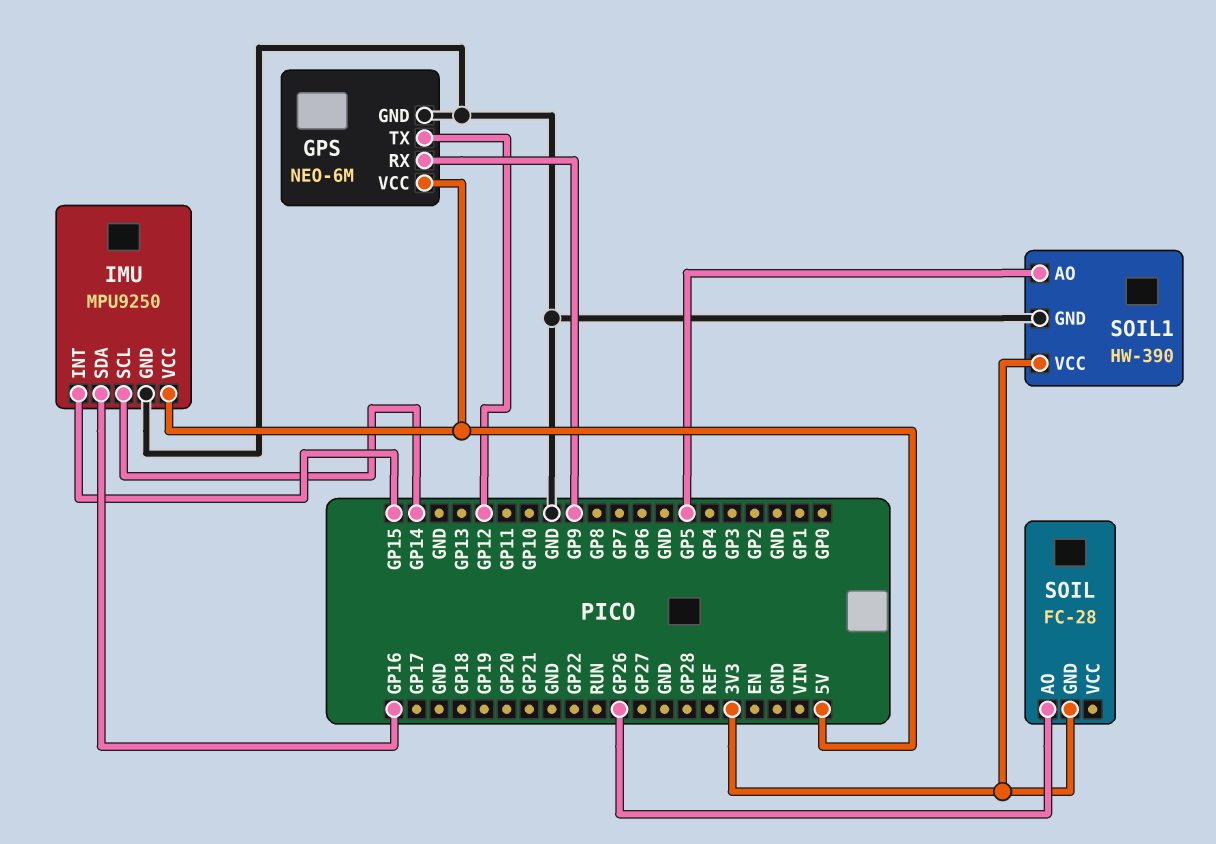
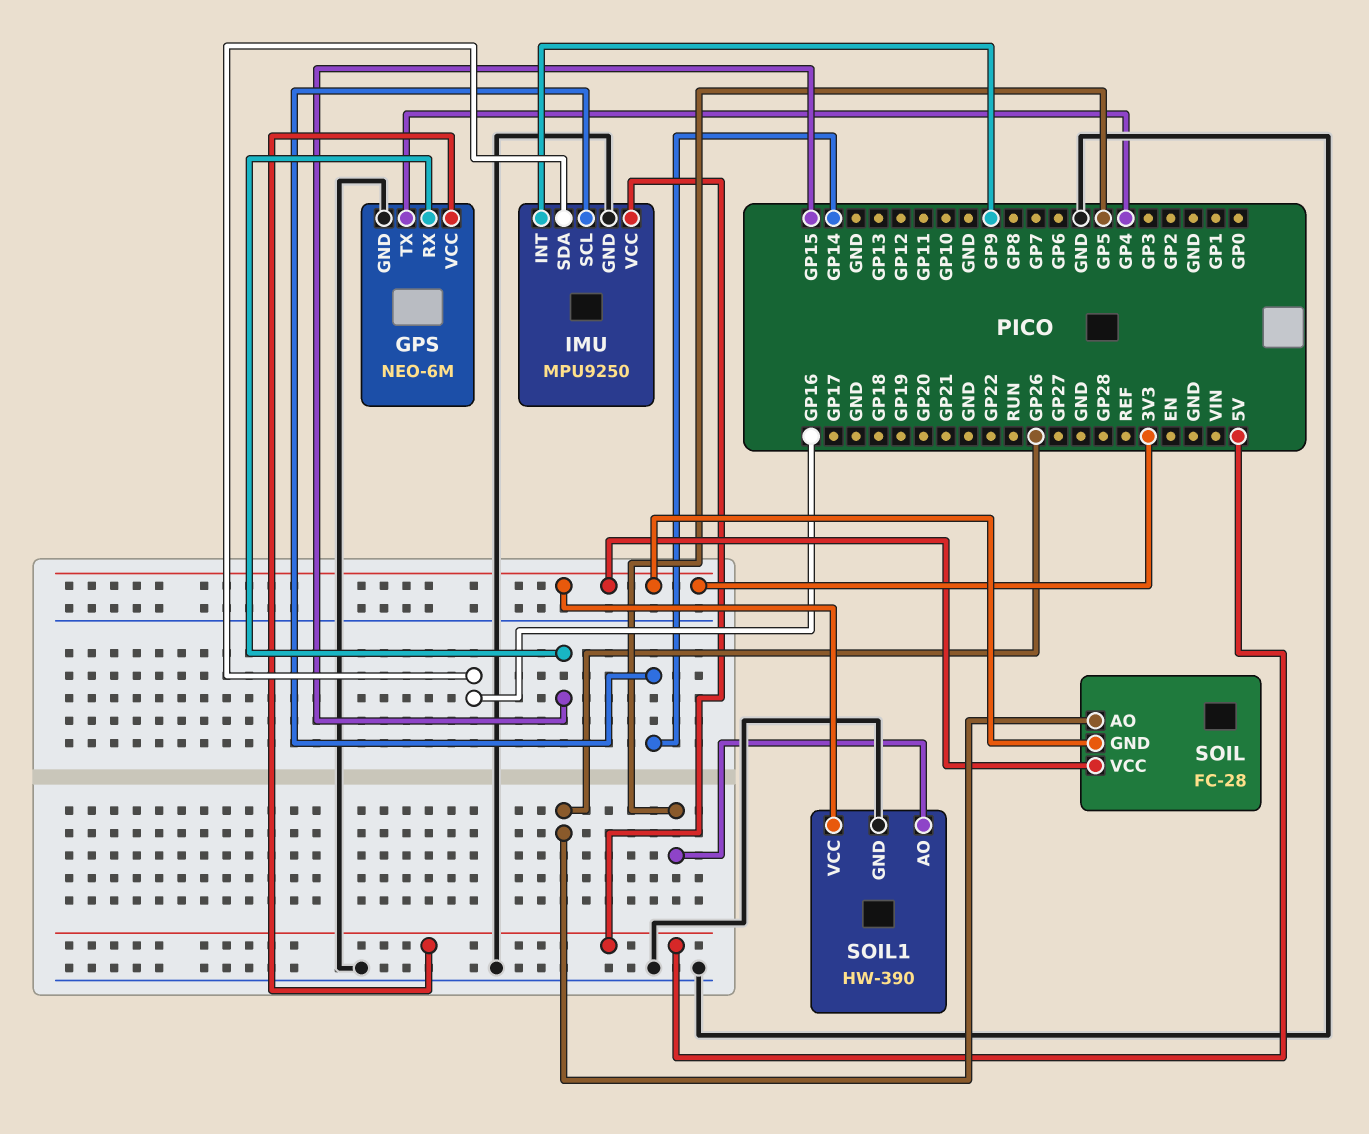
GPS pin RX: GP9 -> GP15
GPS pin TX: GP12 -> GP4
IMU pin INT: GP15 -> GP9
SOIL pin VCC: none -> 3V3

